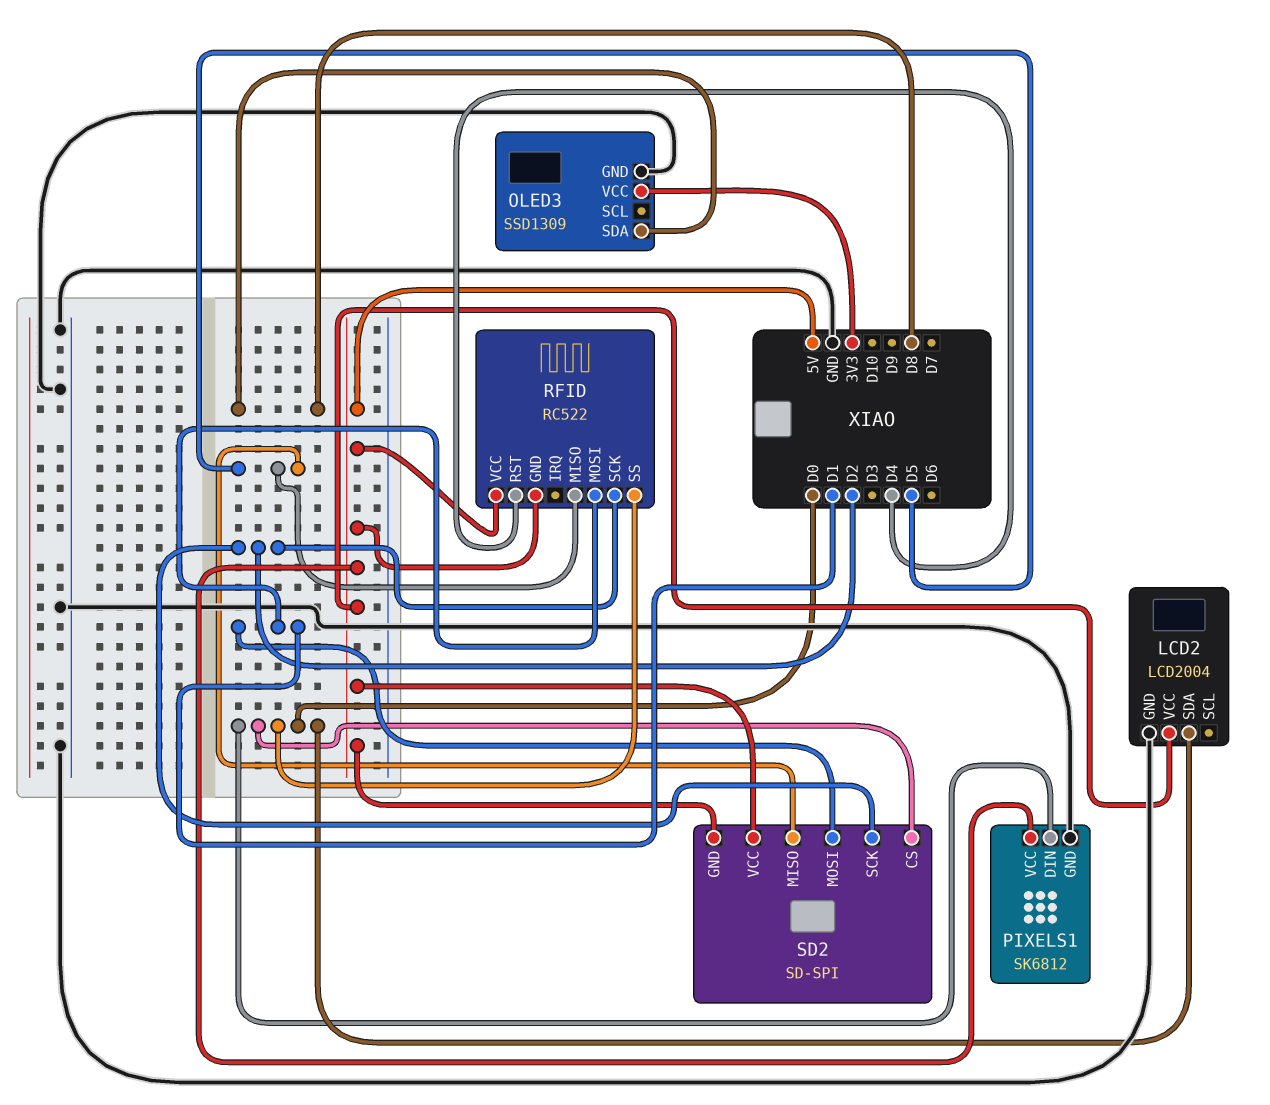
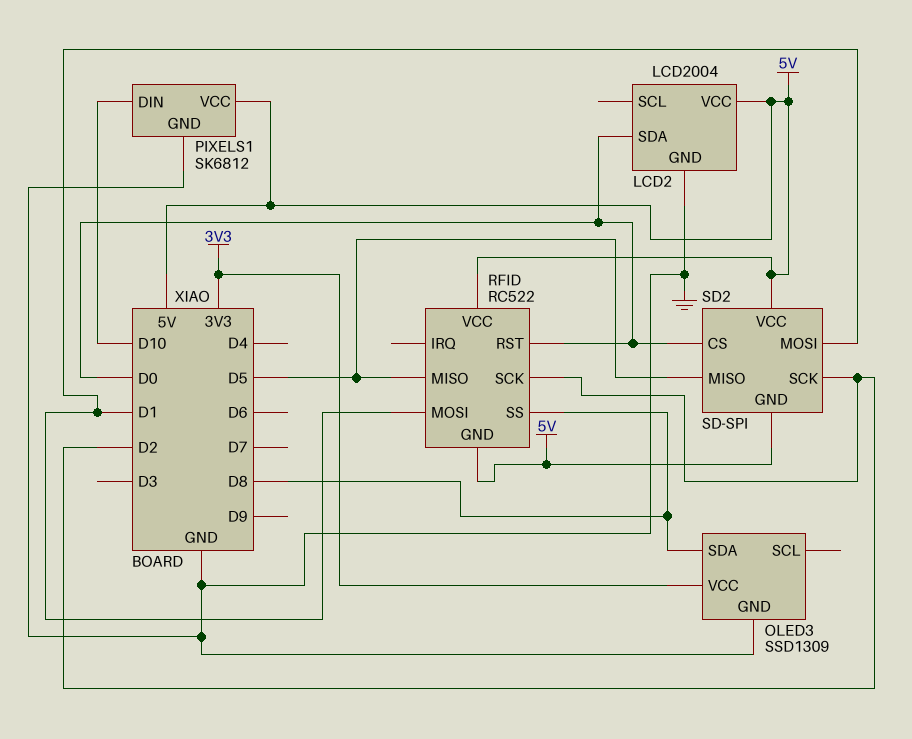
PIXELS1 pin DIN: D0 -> D10
RFID pin RST: D4 -> D0
RFID pin SS: D0 -> D8

